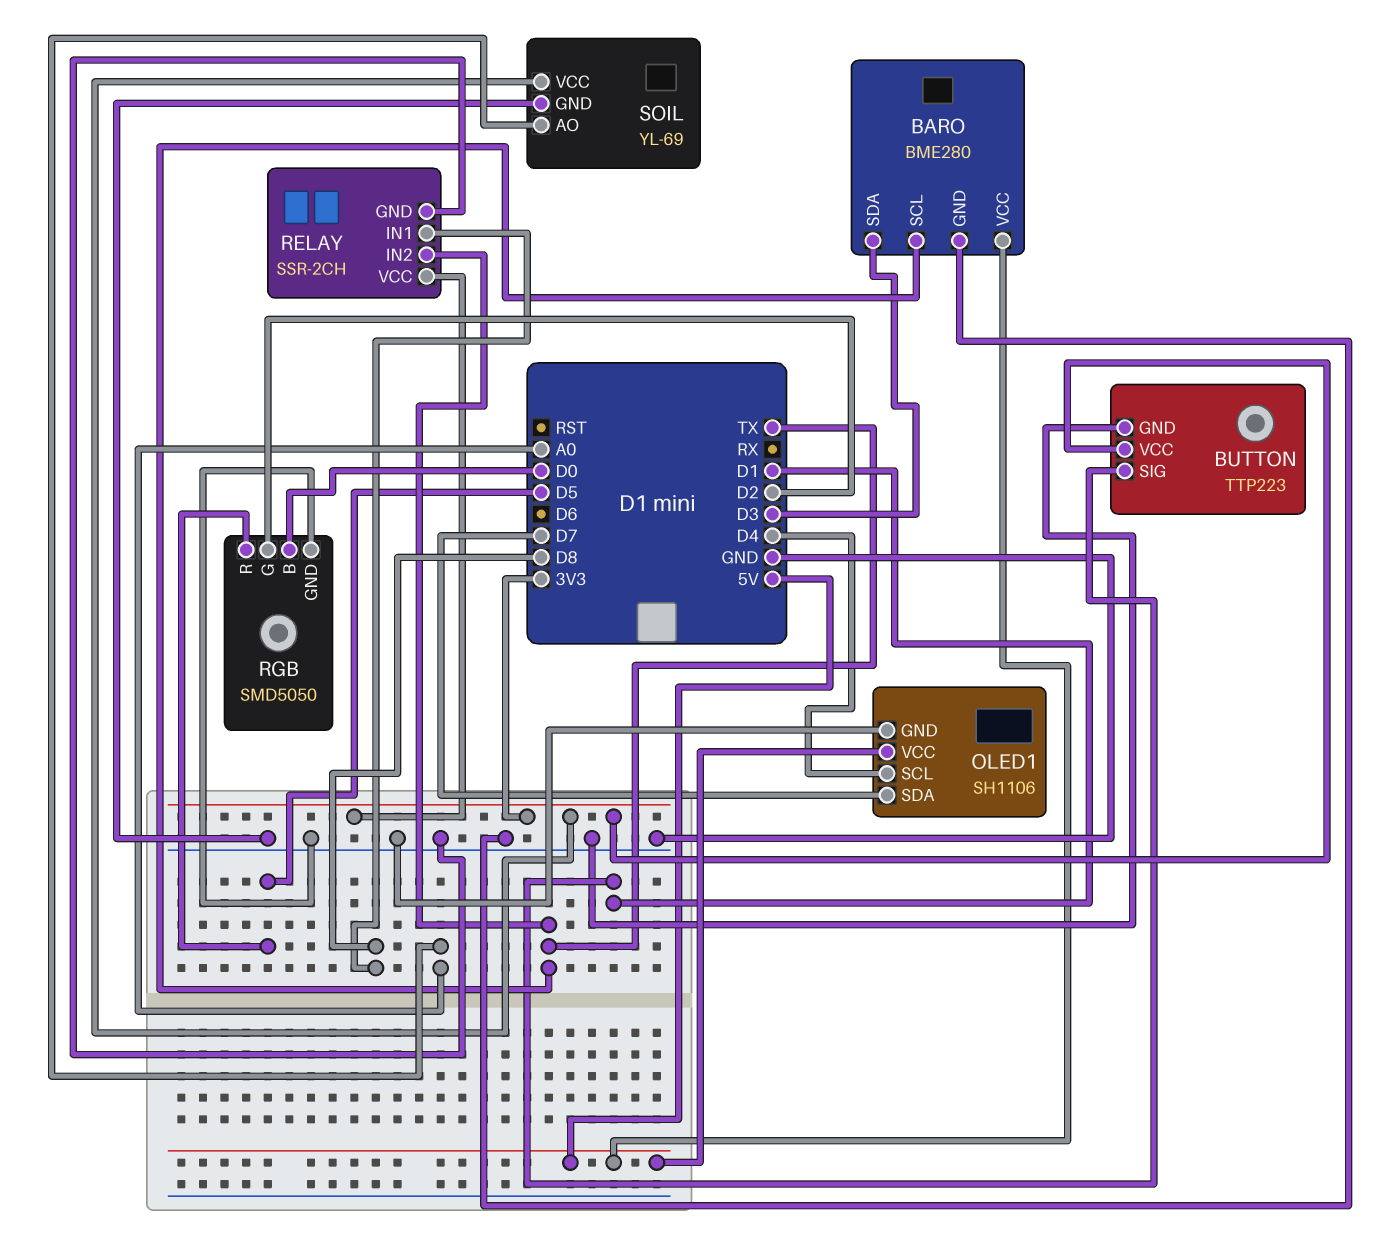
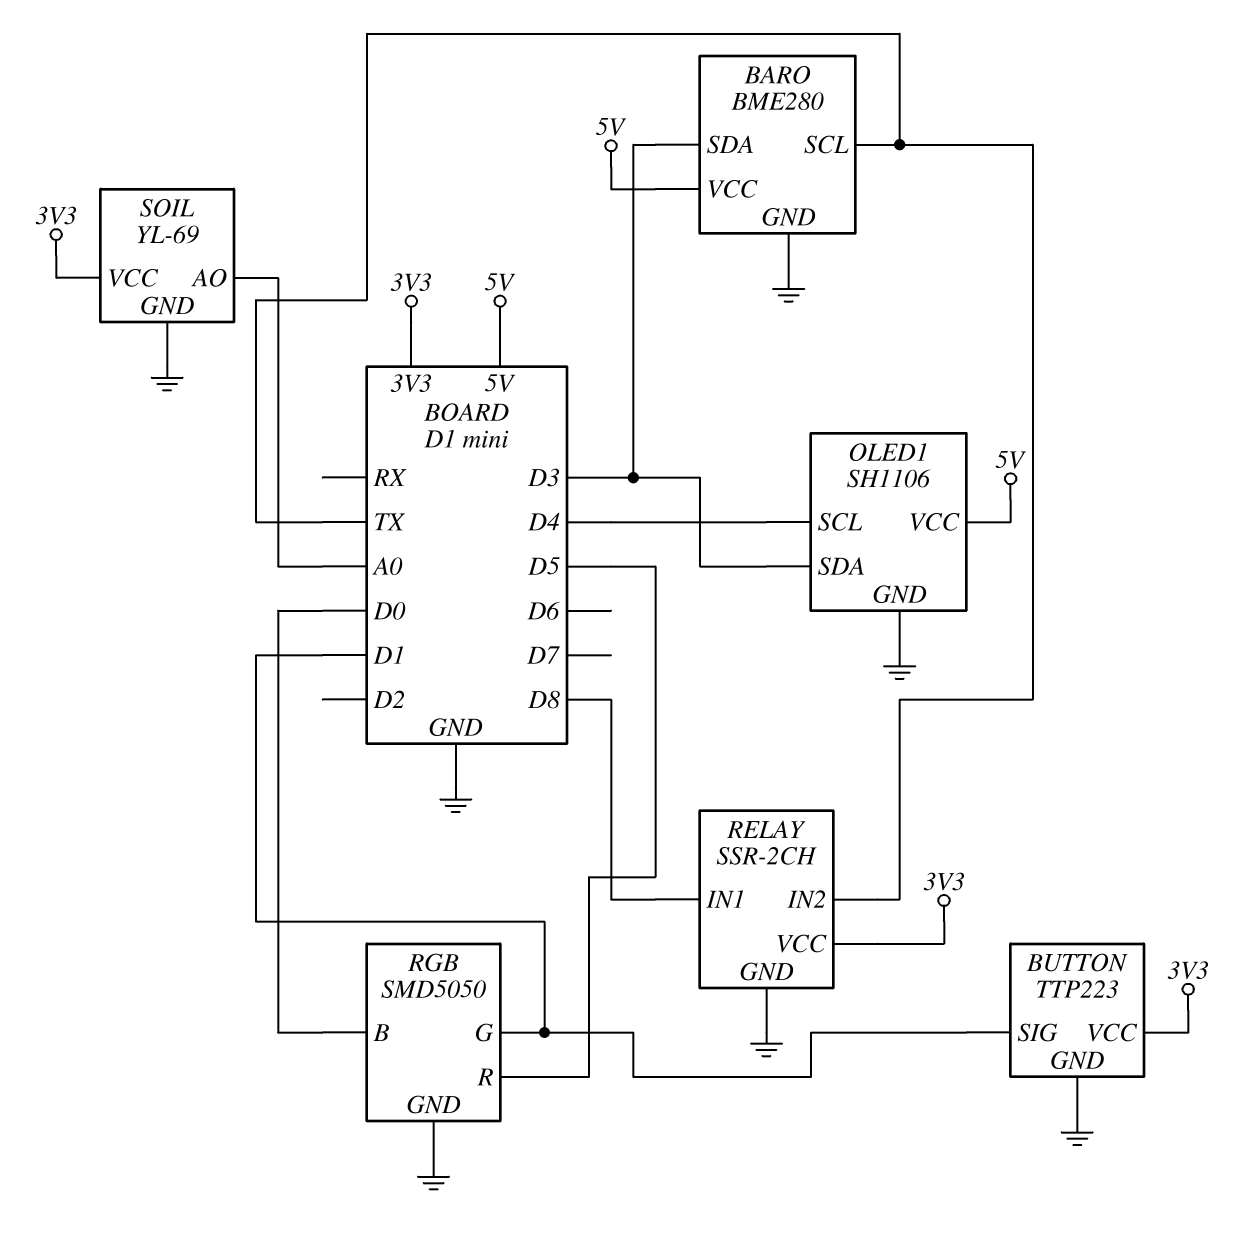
OLED1 pin SDA: D7 -> D3
RGB pin G: D2 -> D1

